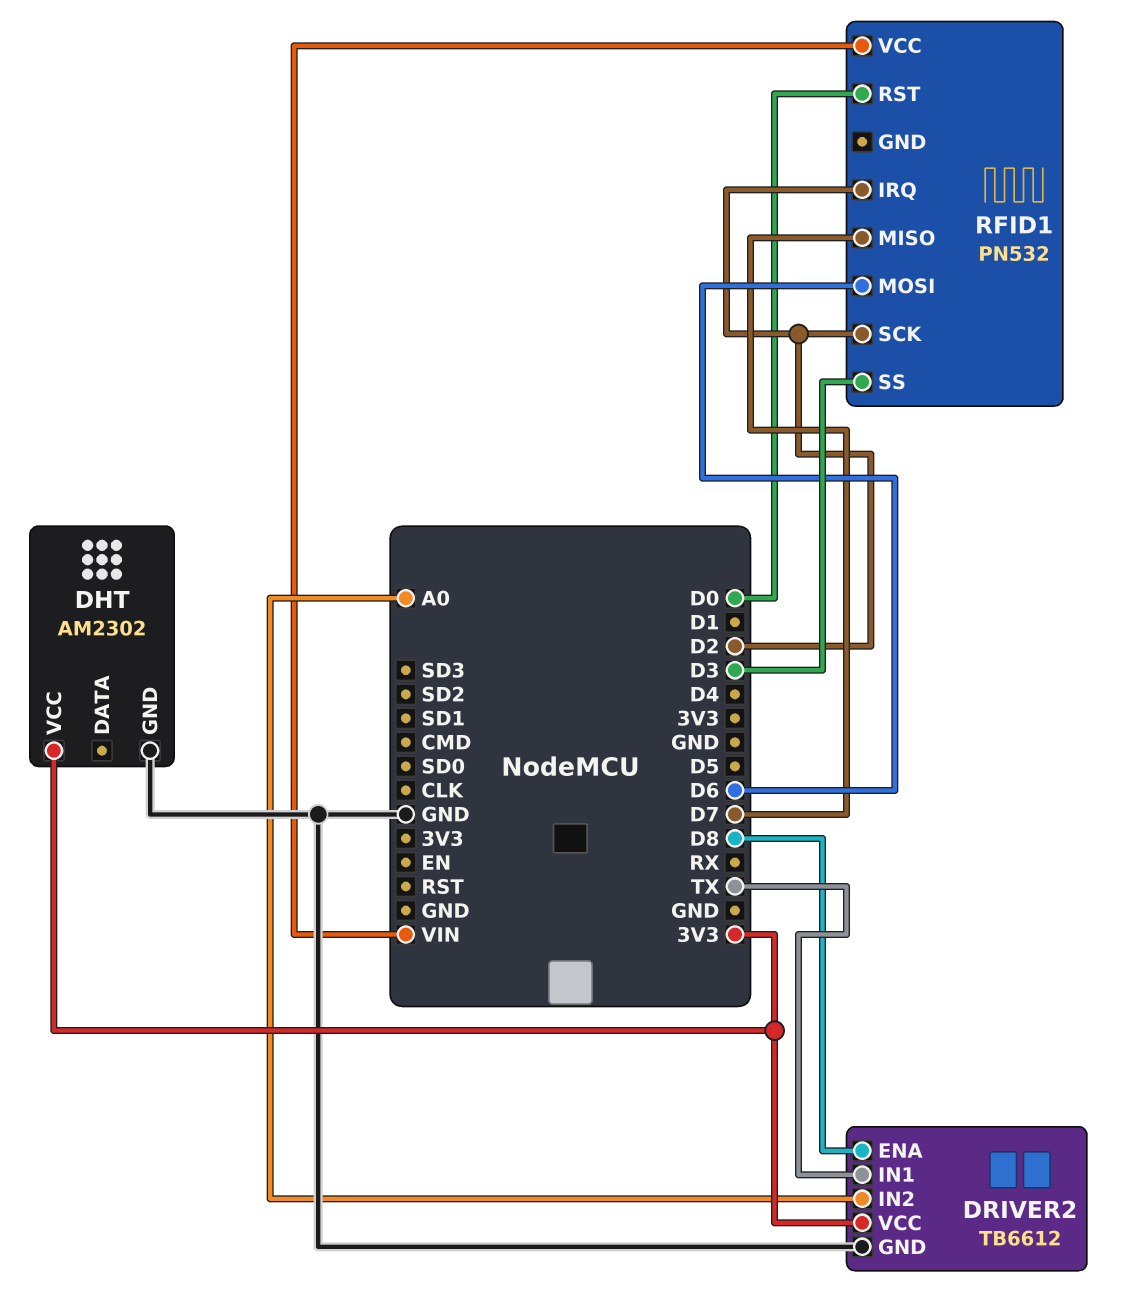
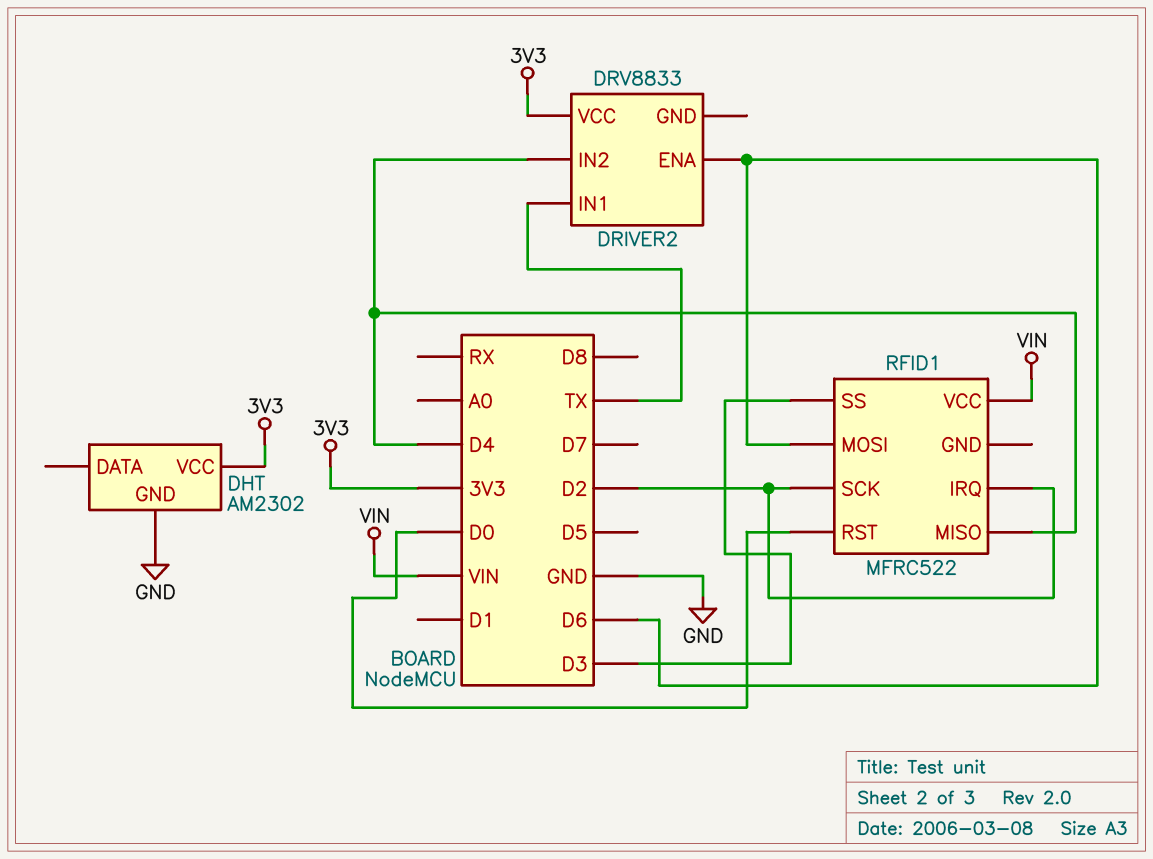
DRIVER2: TB6612 -> DRV8833
DRIVER2 pin ENA: D8 -> D6
DRIVER2 pin GND: GND -> none
DRIVER2 pin IN2: A0 -> D4
RFID1: PN532 -> MFRC522
RFID1 pin MISO: D7 -> D4

